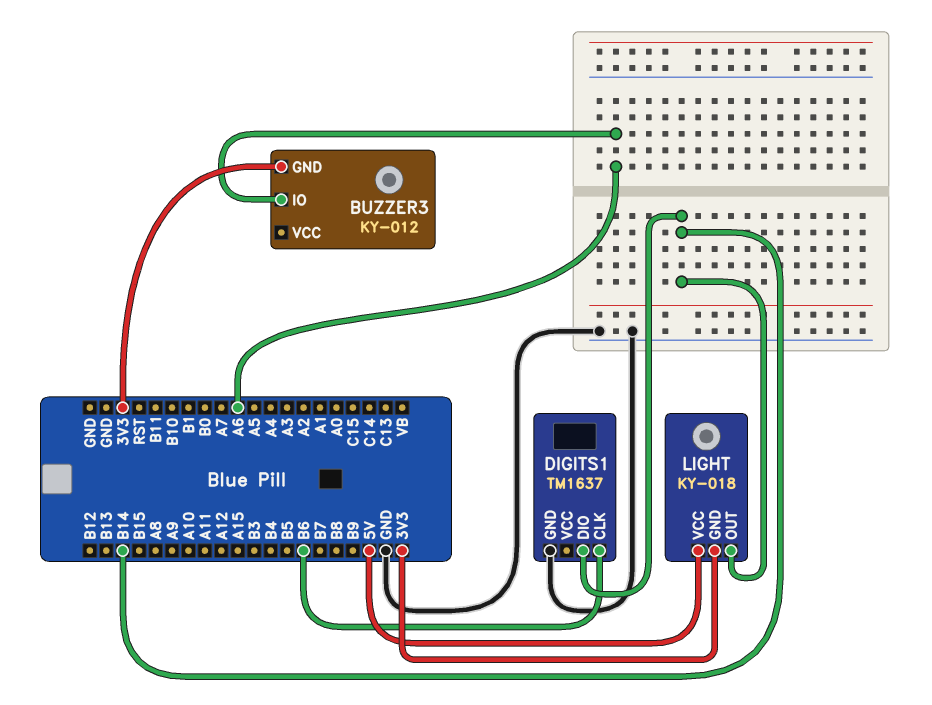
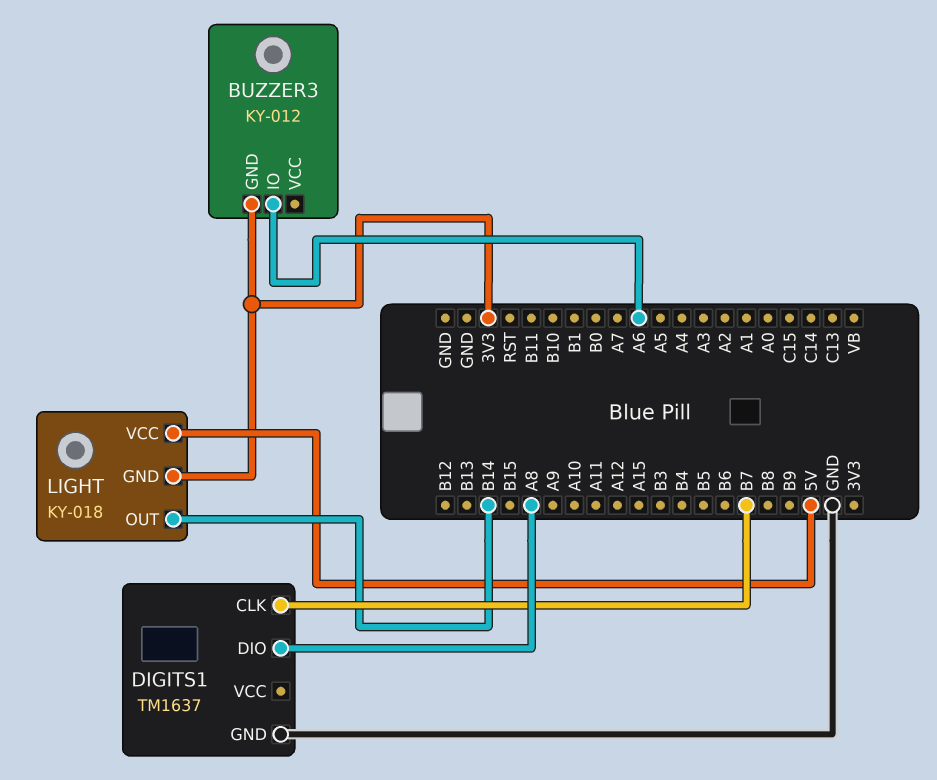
DIGITS1 pin CLK: B6 -> B7
DIGITS1 pin DIO: B14 -> A8

